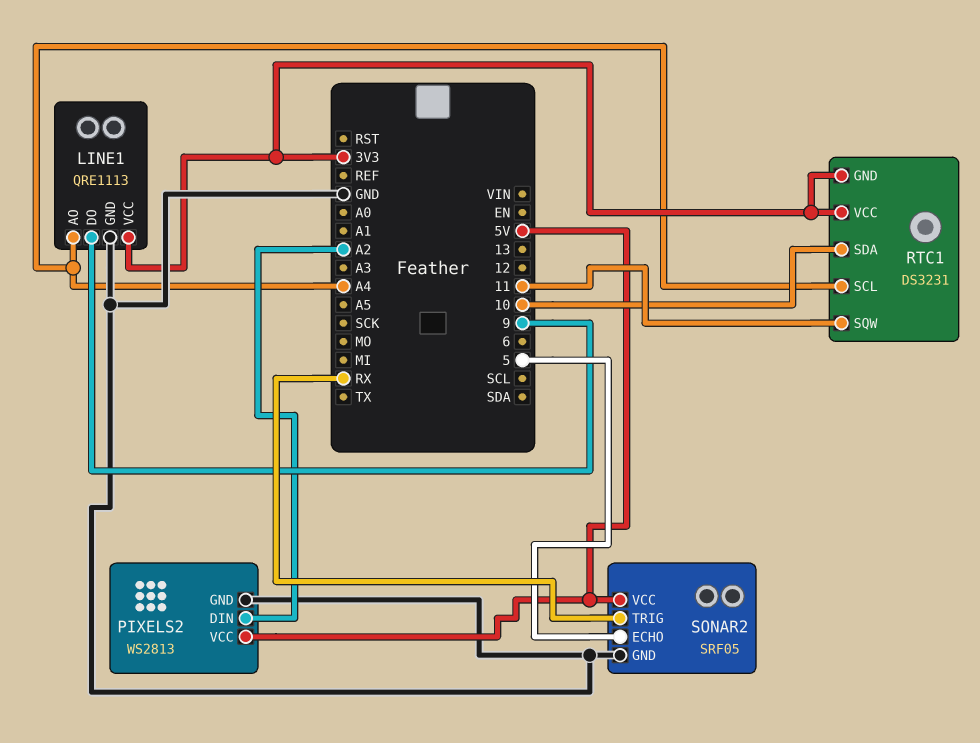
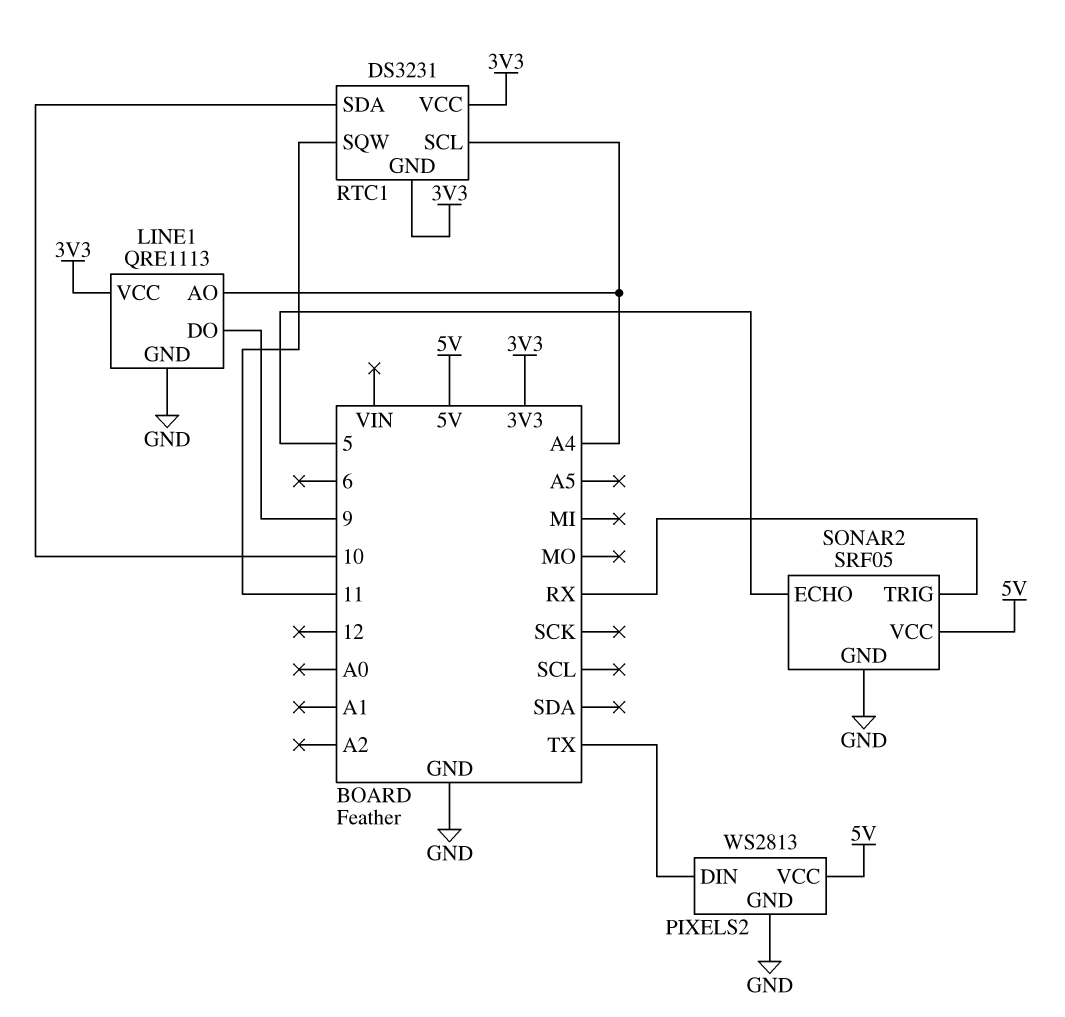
PIXELS2 pin DIN: A2 -> TX

